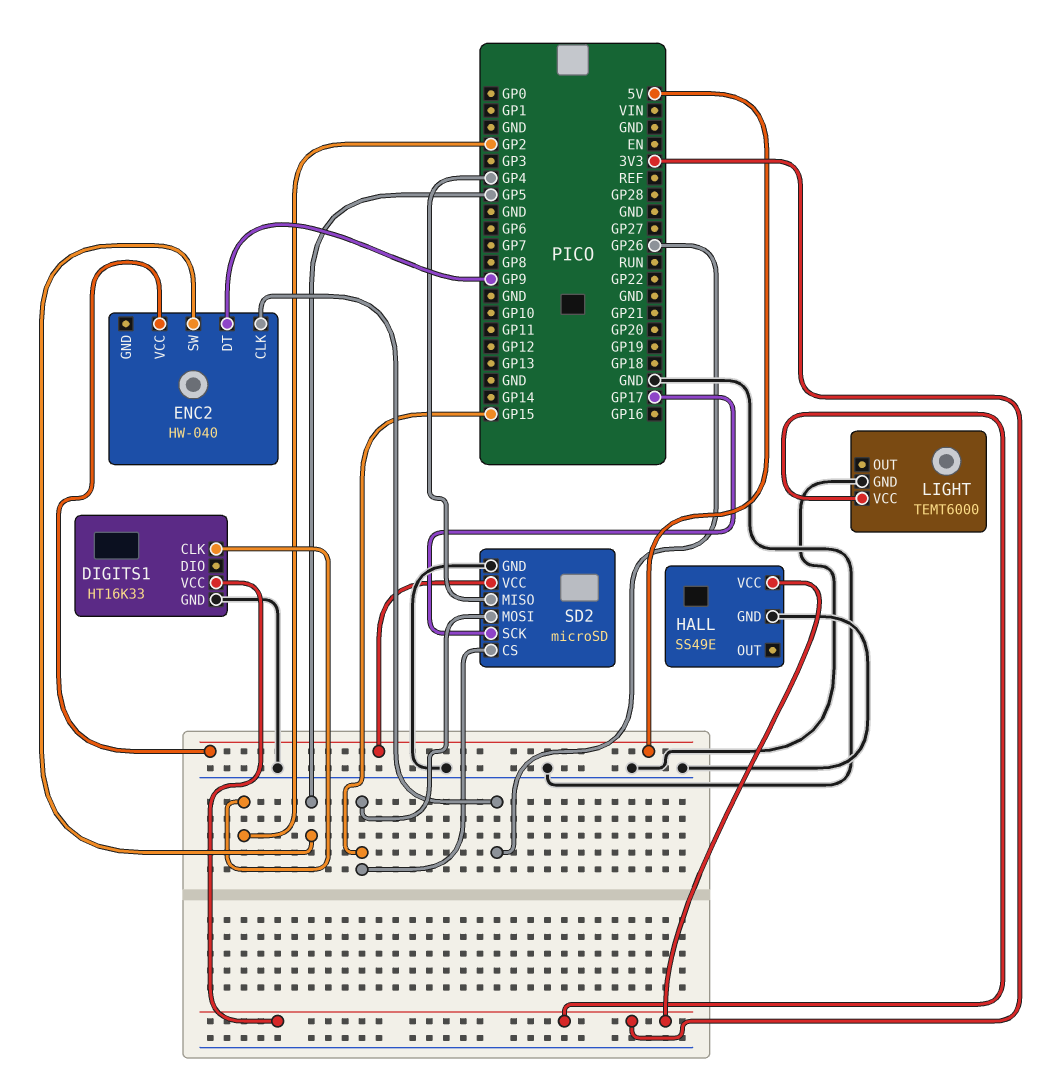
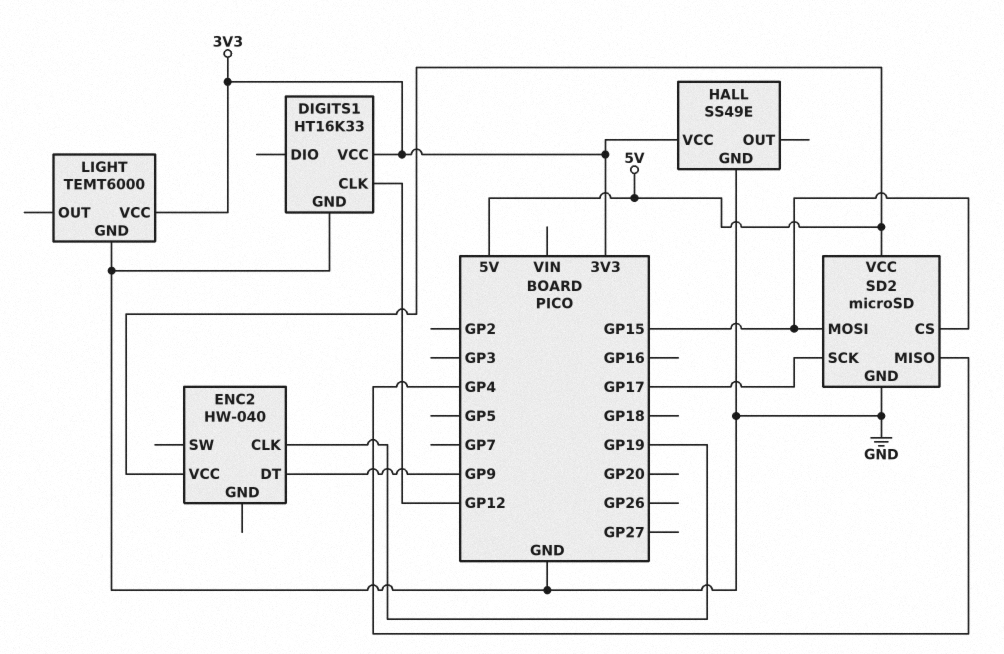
DIGITS1 pin CLK: GP2 -> GP12
ENC2 pin CLK: GP26 -> GP19
ENC2 pin SW: GP5 -> none

